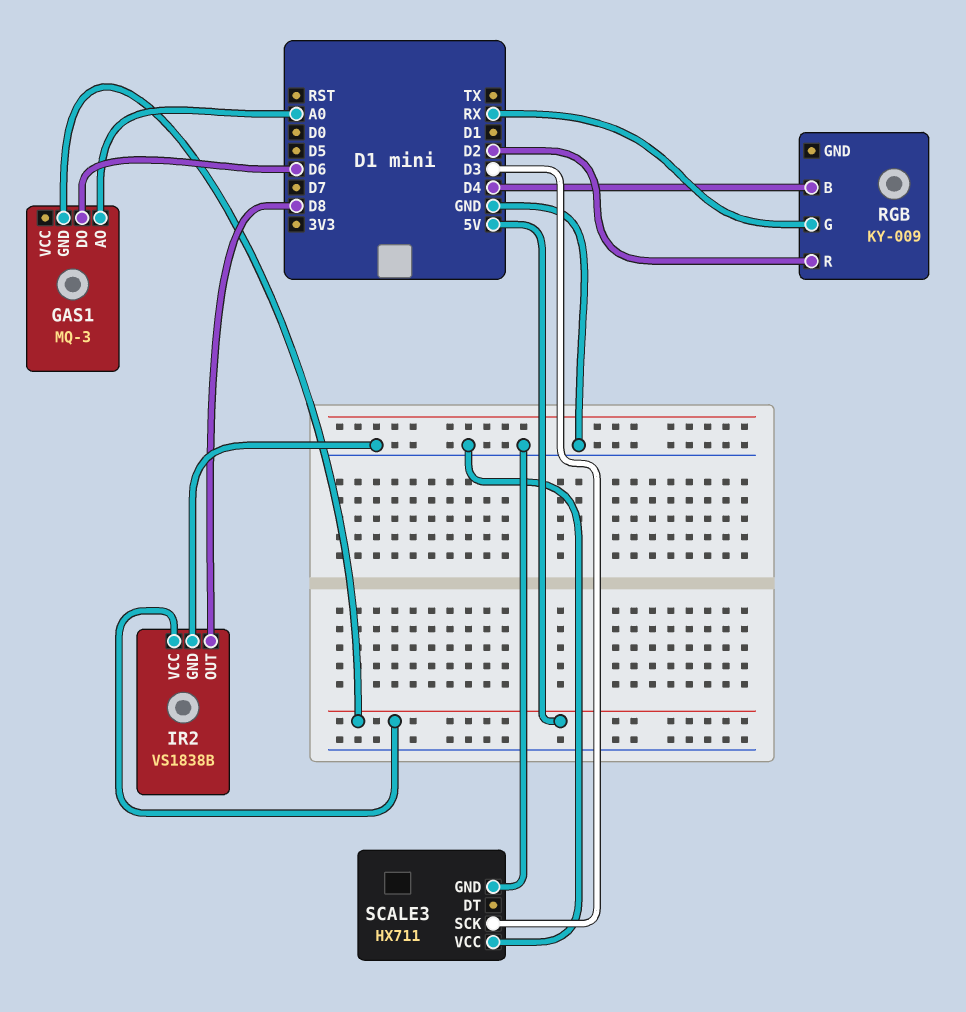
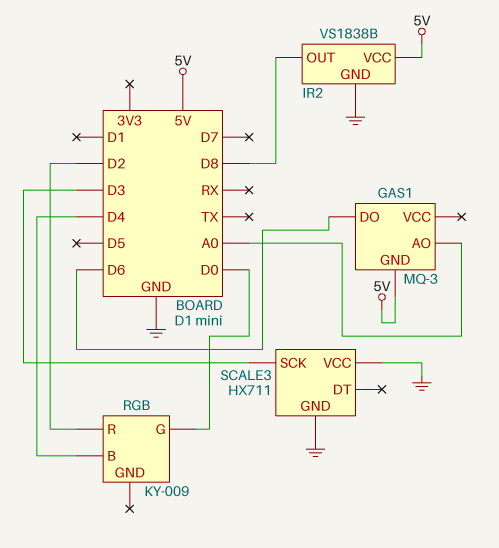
RGB pin G: RX -> D0

